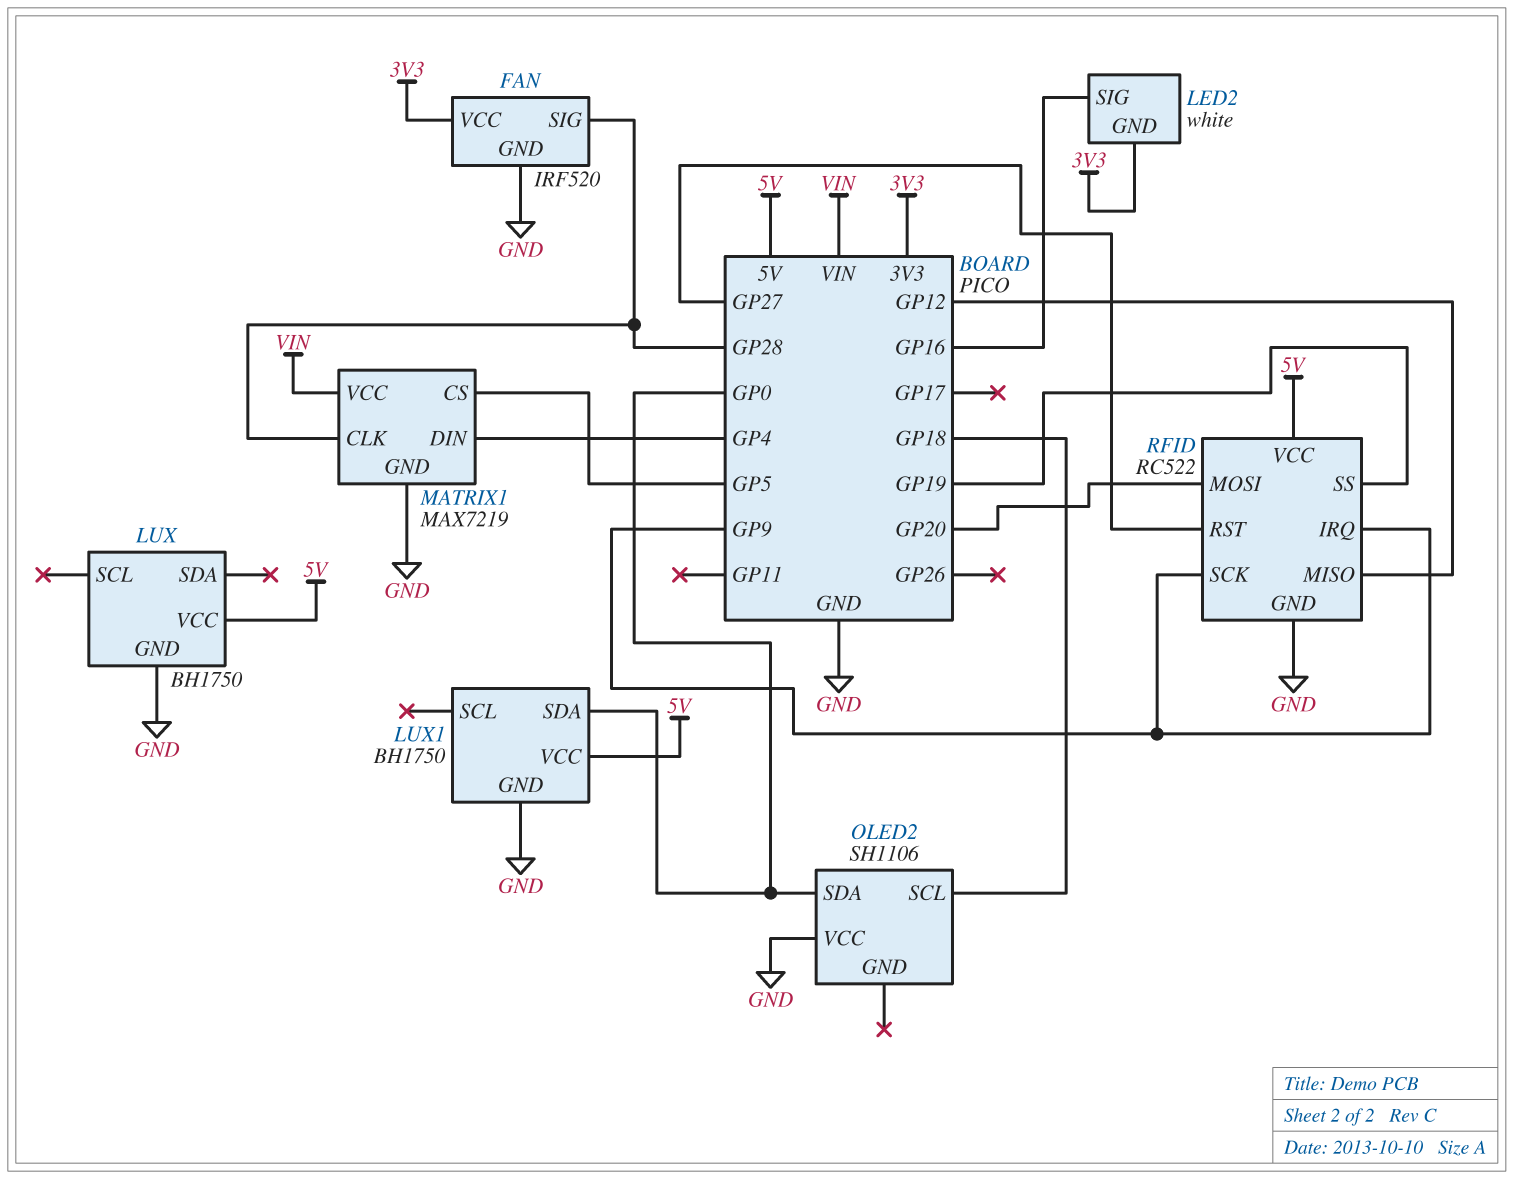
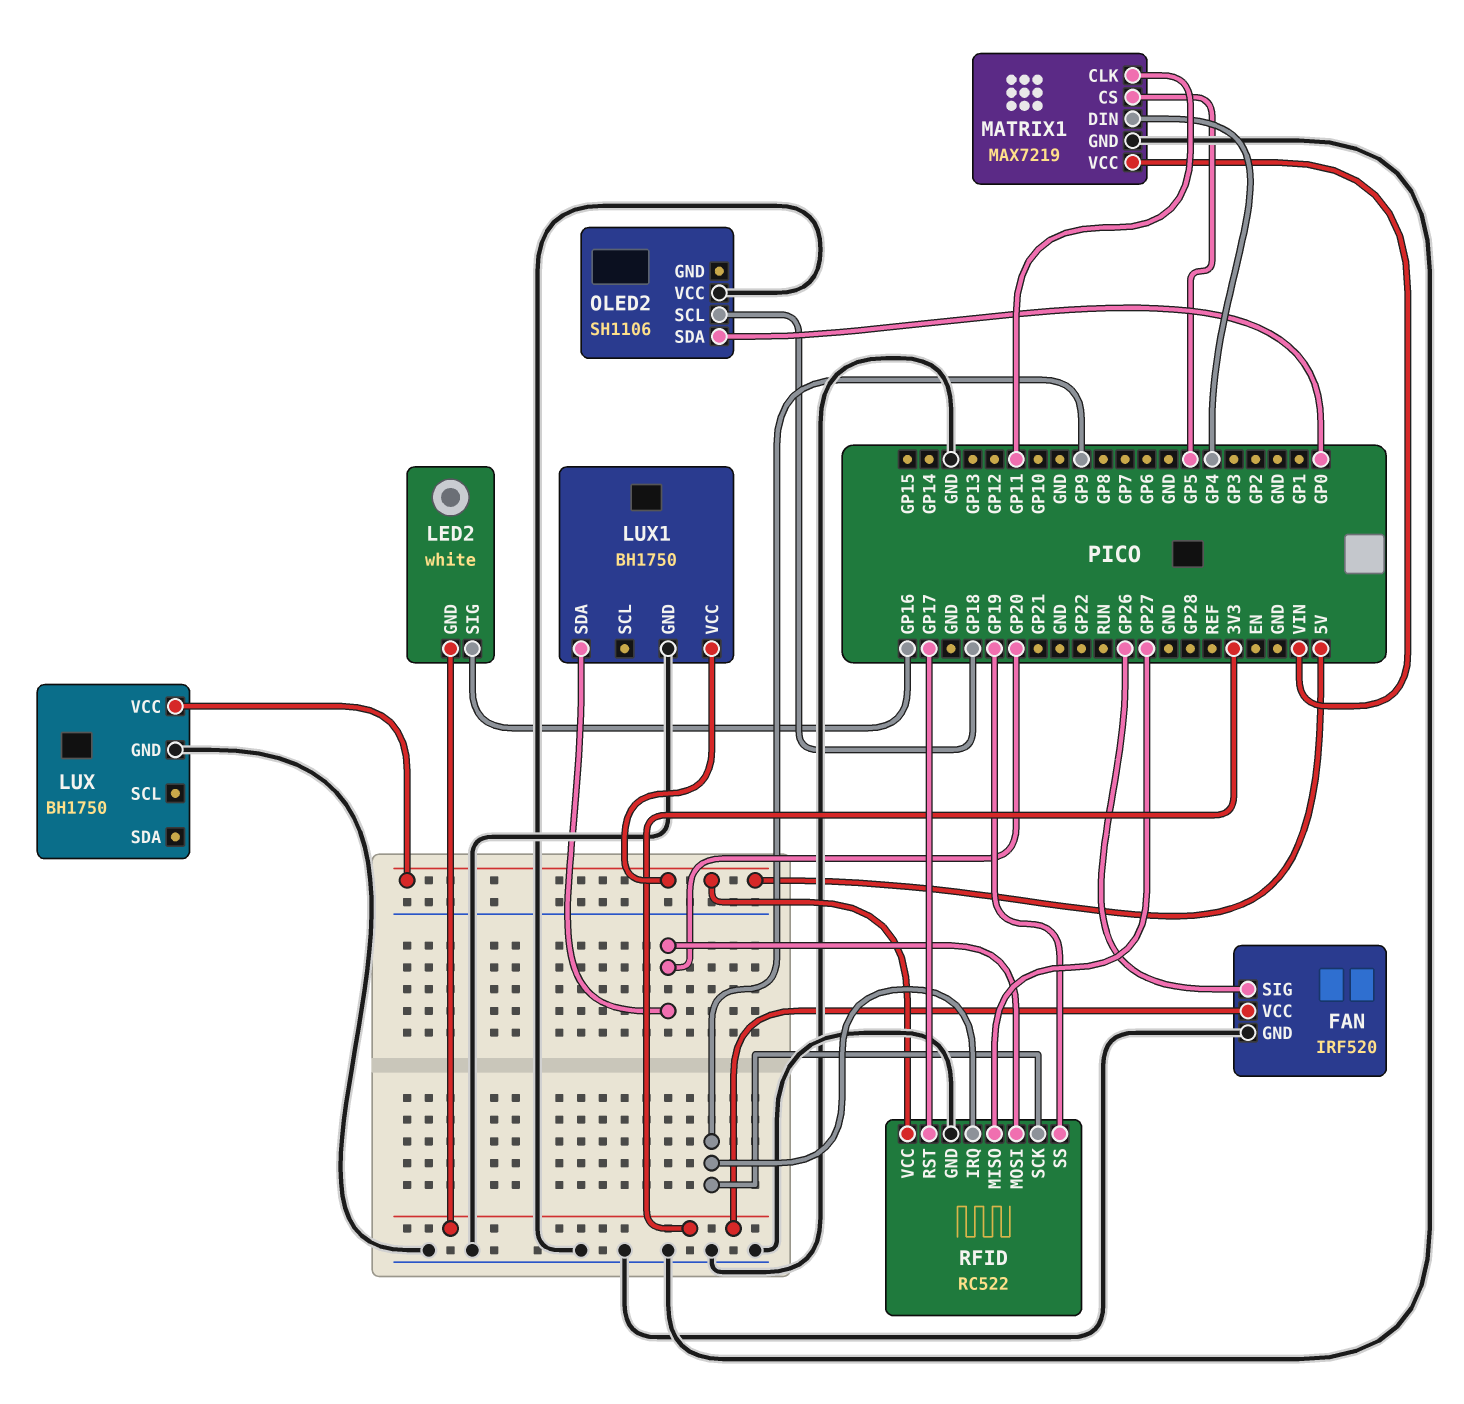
FAN pin SIG: GP28 -> GP26
LUX1 pin SDA: GP0 -> GP20
MATRIX1 pin CLK: GP28 -> GP11
RFID pin MISO: GP12 -> GP27
RFID pin RST: GP27 -> GP17

